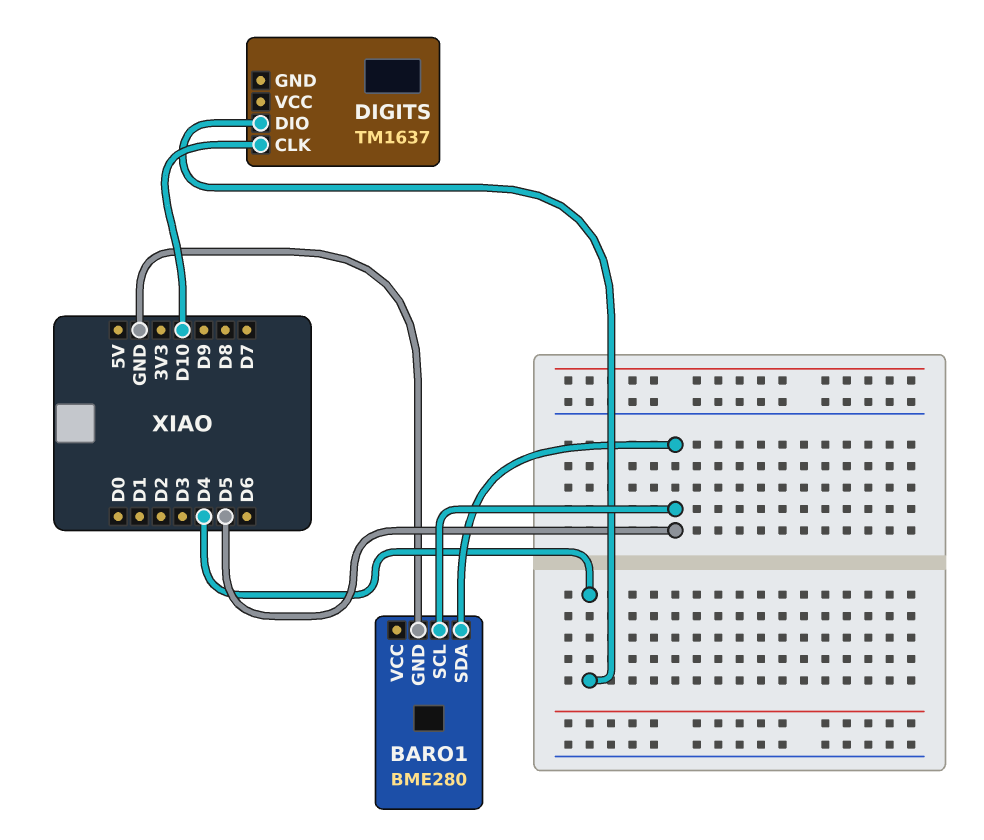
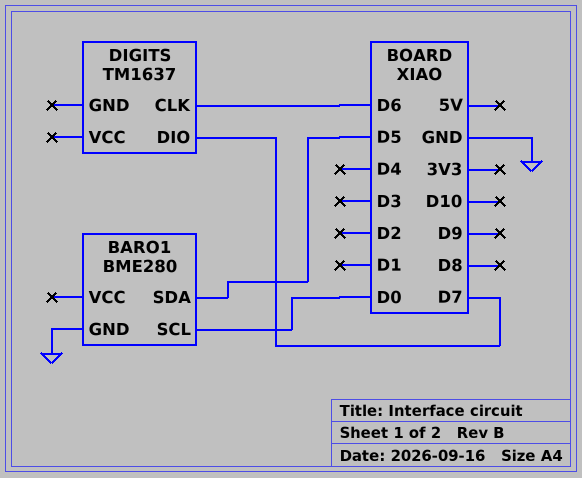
BARO1 pin SCL: D5 -> D0
DIGITS pin CLK: D10 -> D6
DIGITS pin DIO: D4 -> D7

